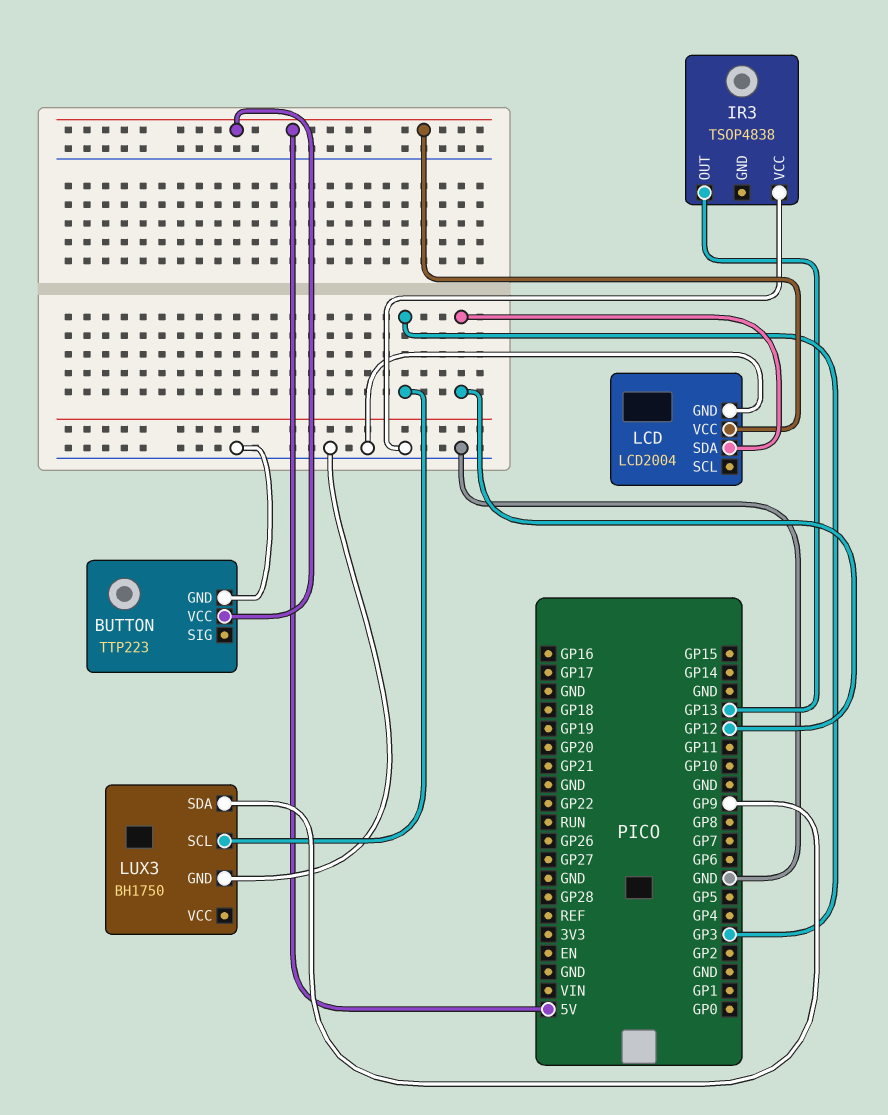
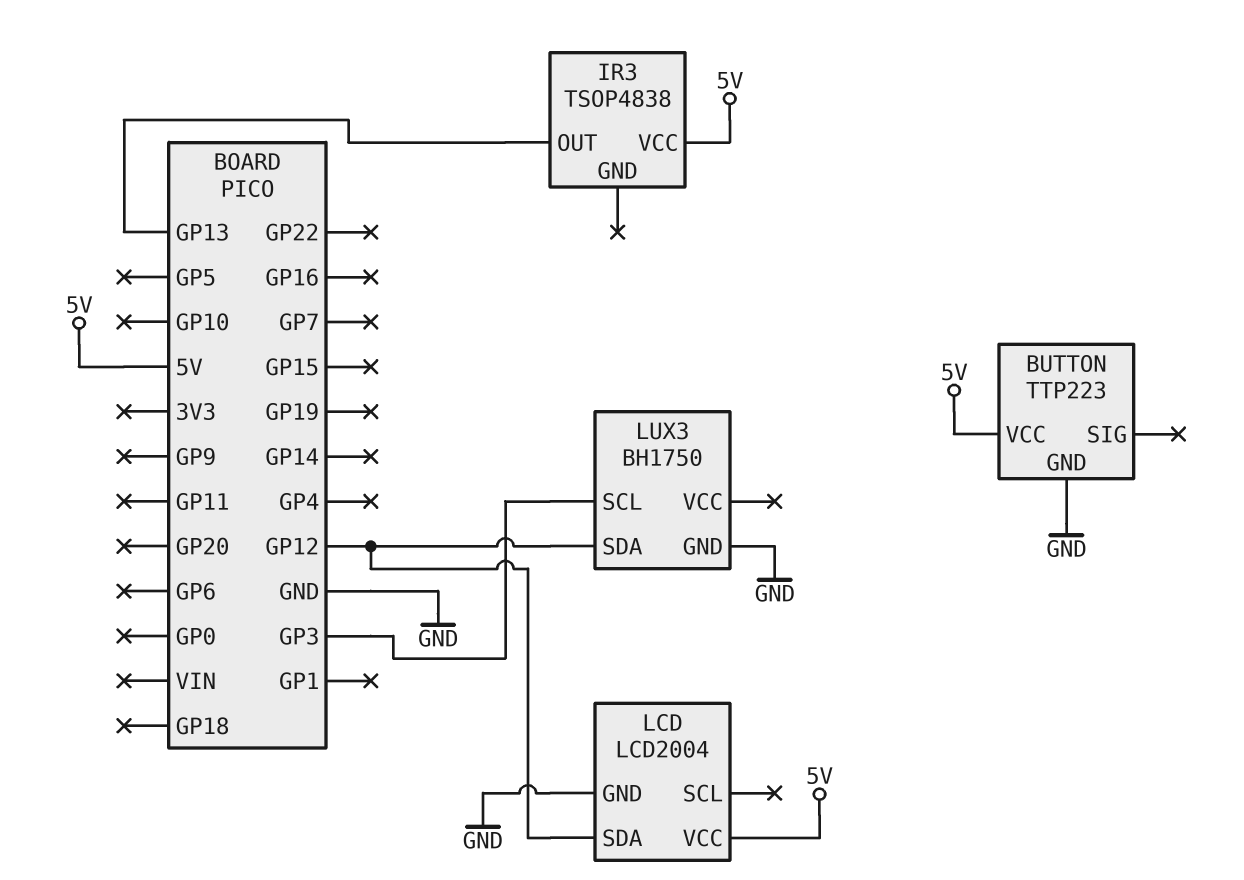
IR3 pin VCC: GND -> 5V
LUX3 pin SDA: GP9 -> GP12

